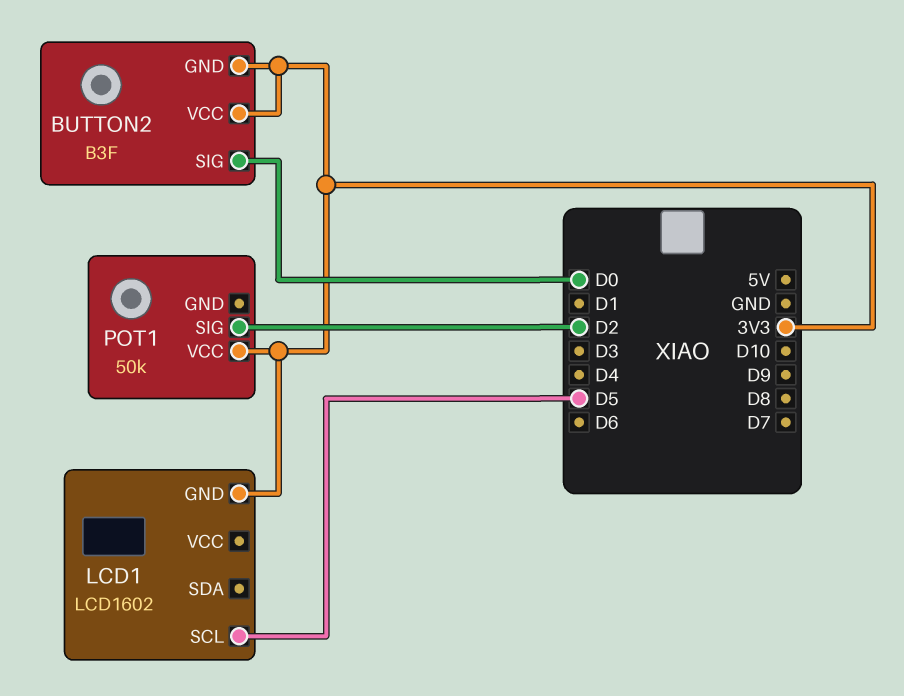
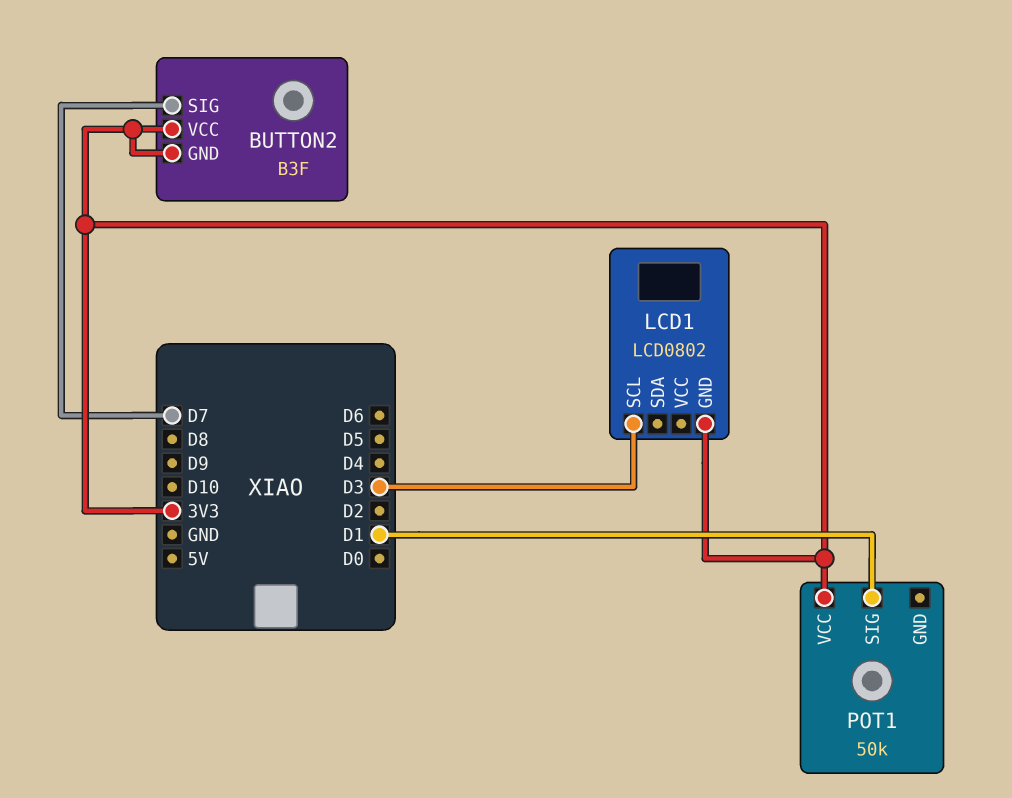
BUTTON2 pin SIG: D0 -> D7
LCD1: LCD1602 -> LCD0802
LCD1 pin SCL: D5 -> D3
POT1 pin SIG: D2 -> D1

